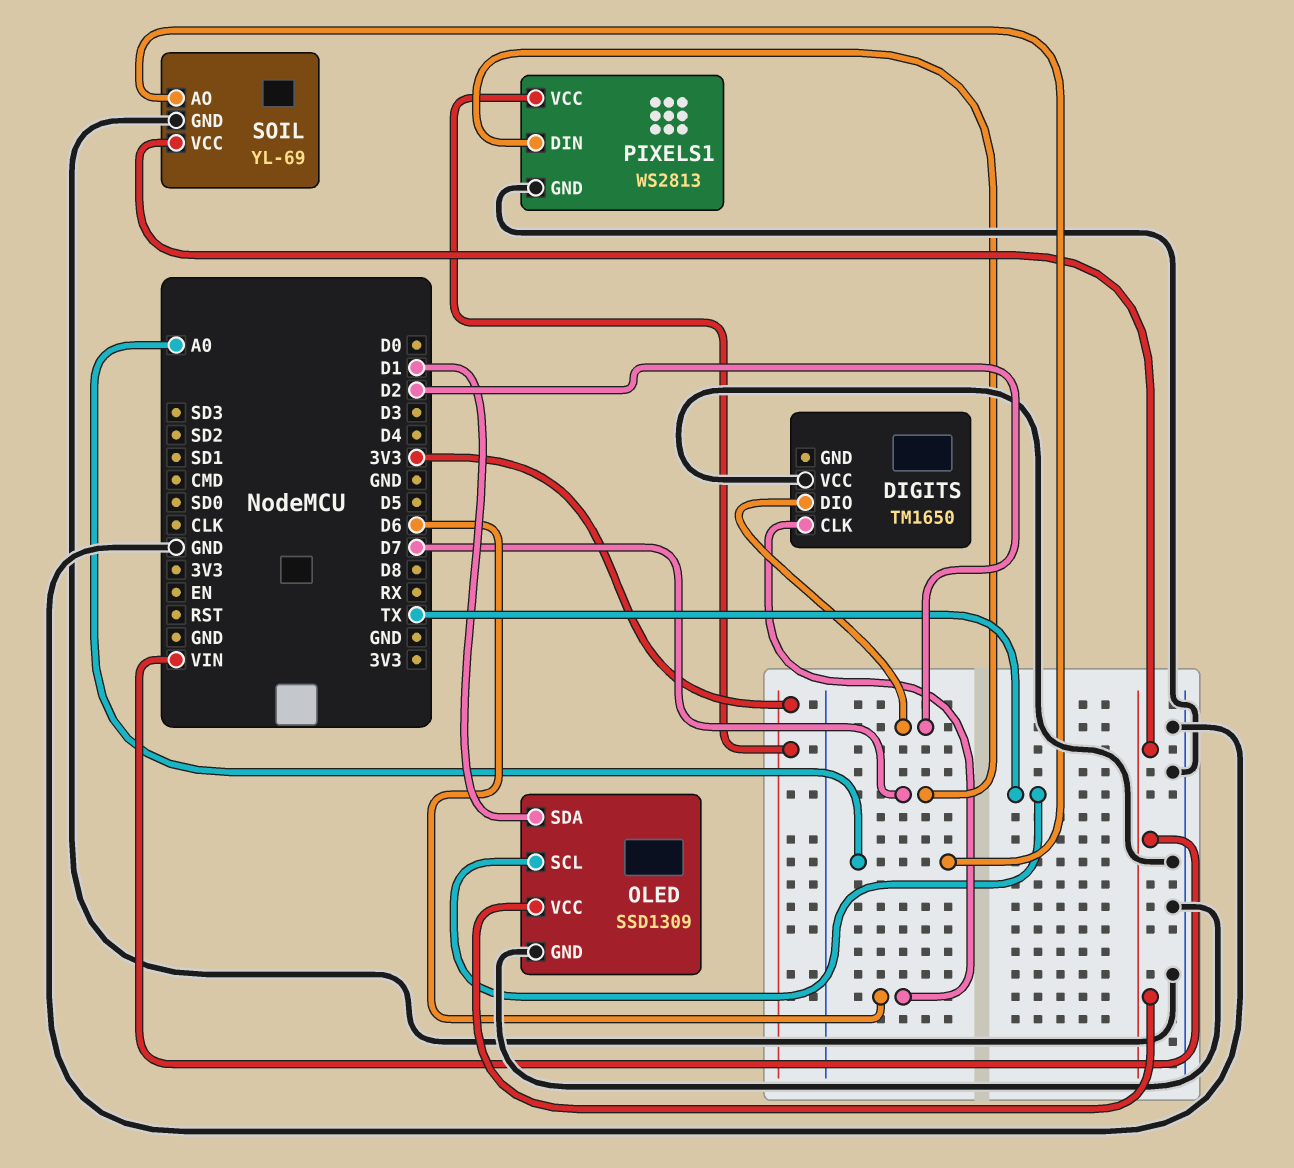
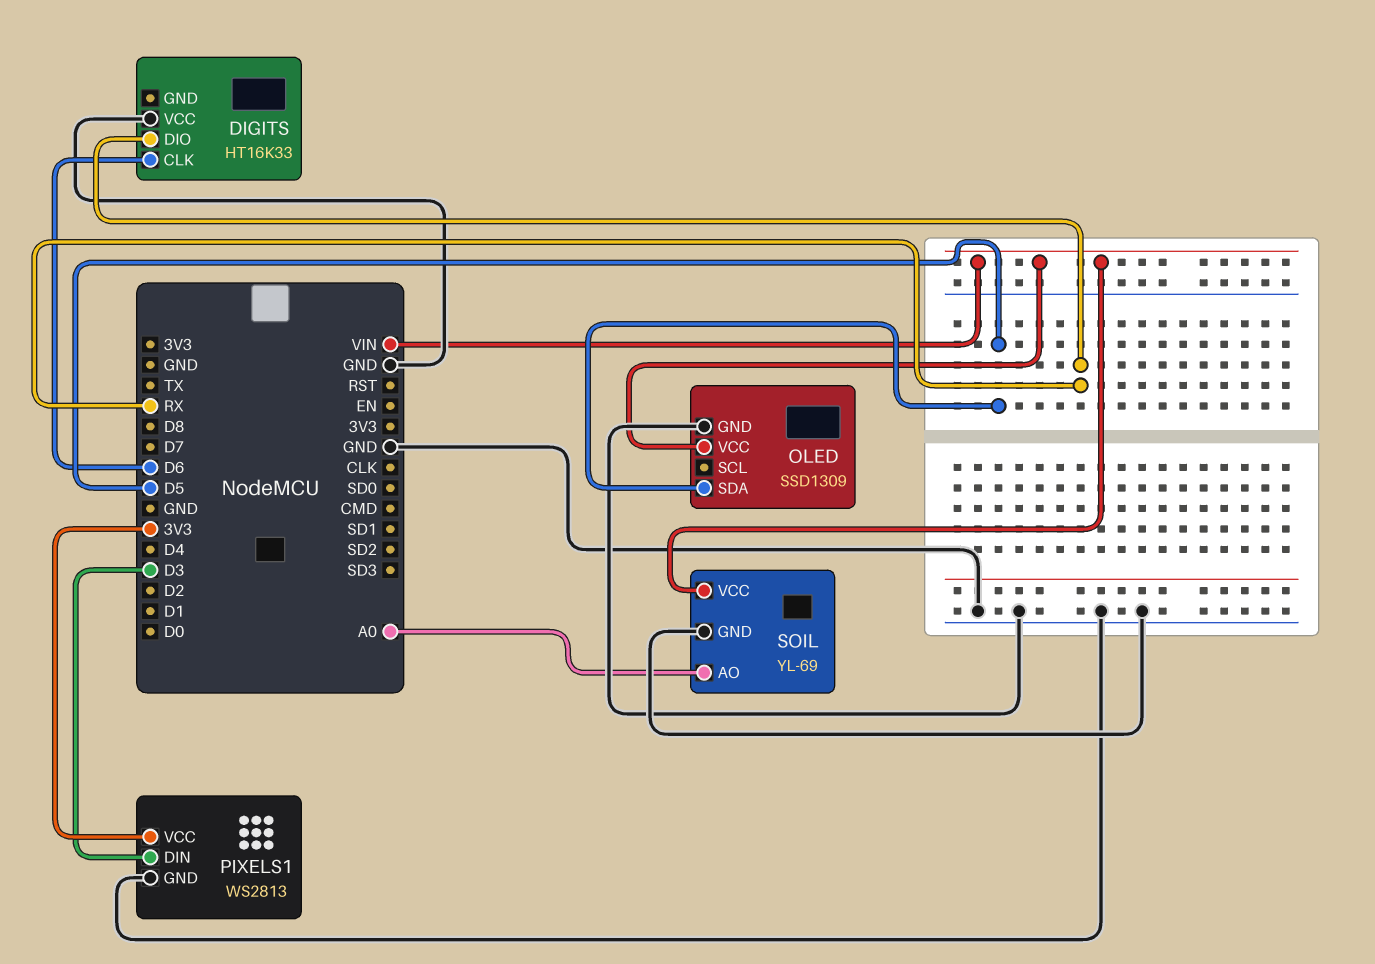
DIGITS: TM1650 -> HT16K33
DIGITS pin DIO: D2 -> RX
OLED pin SCL: TX -> none
OLED pin SDA: D1 -> D5
PIXELS1 pin DIN: D7 -> D3

